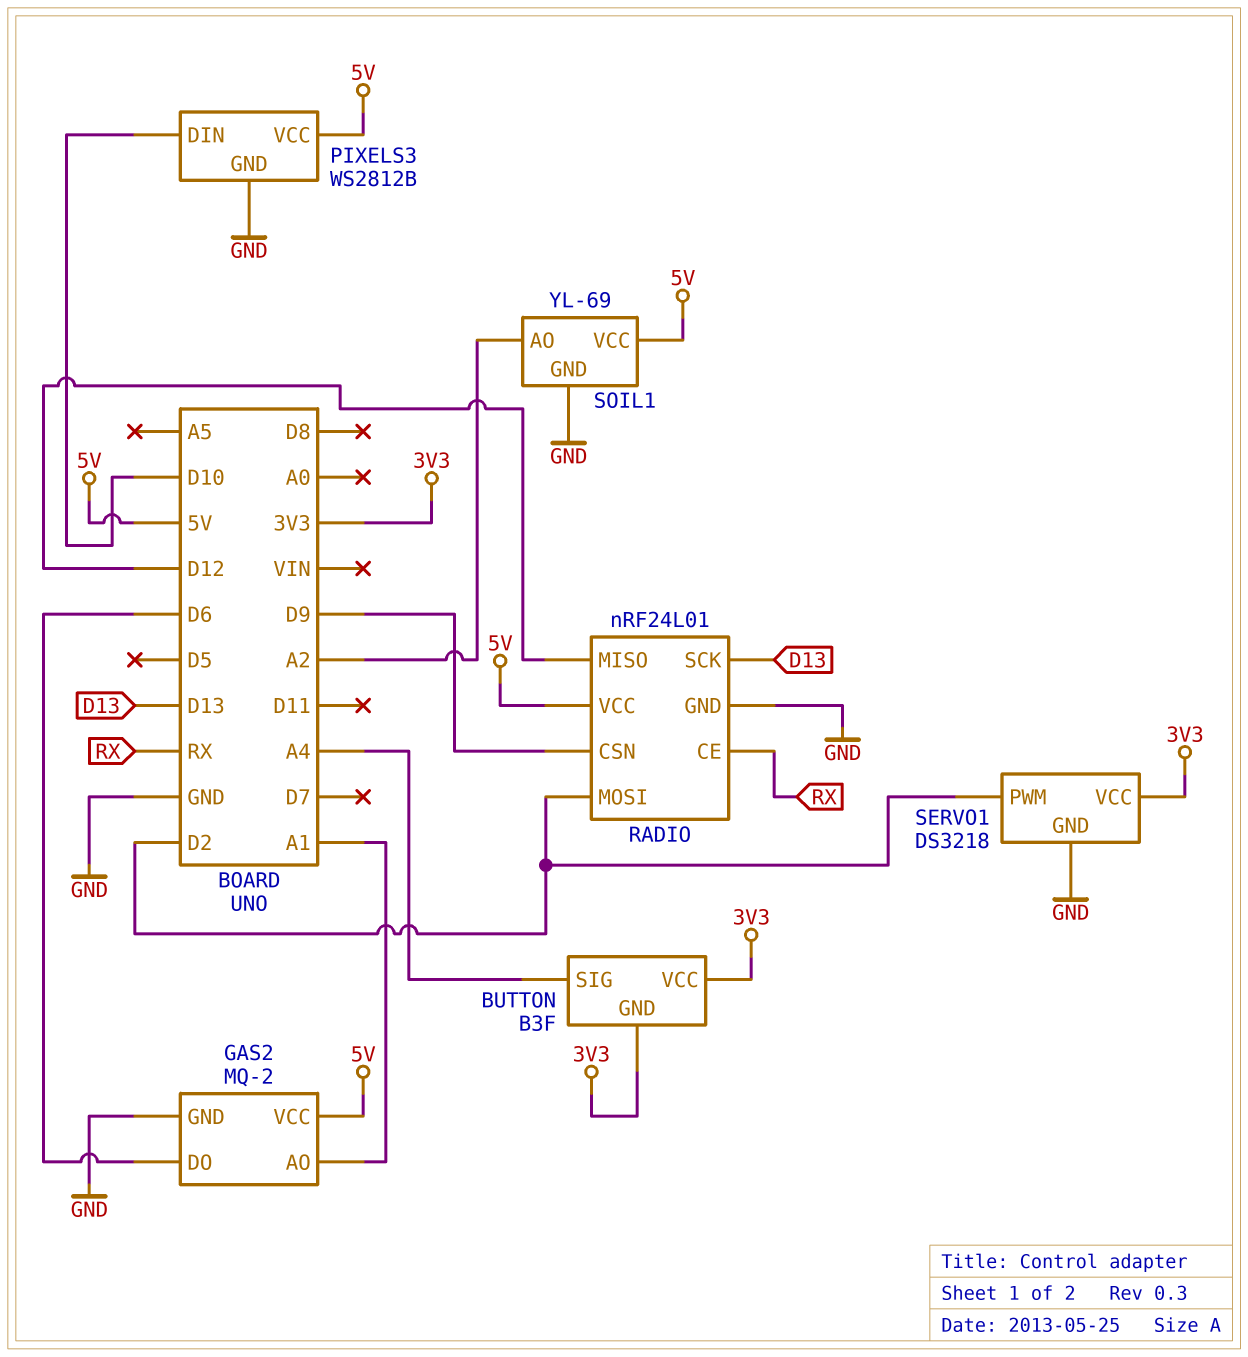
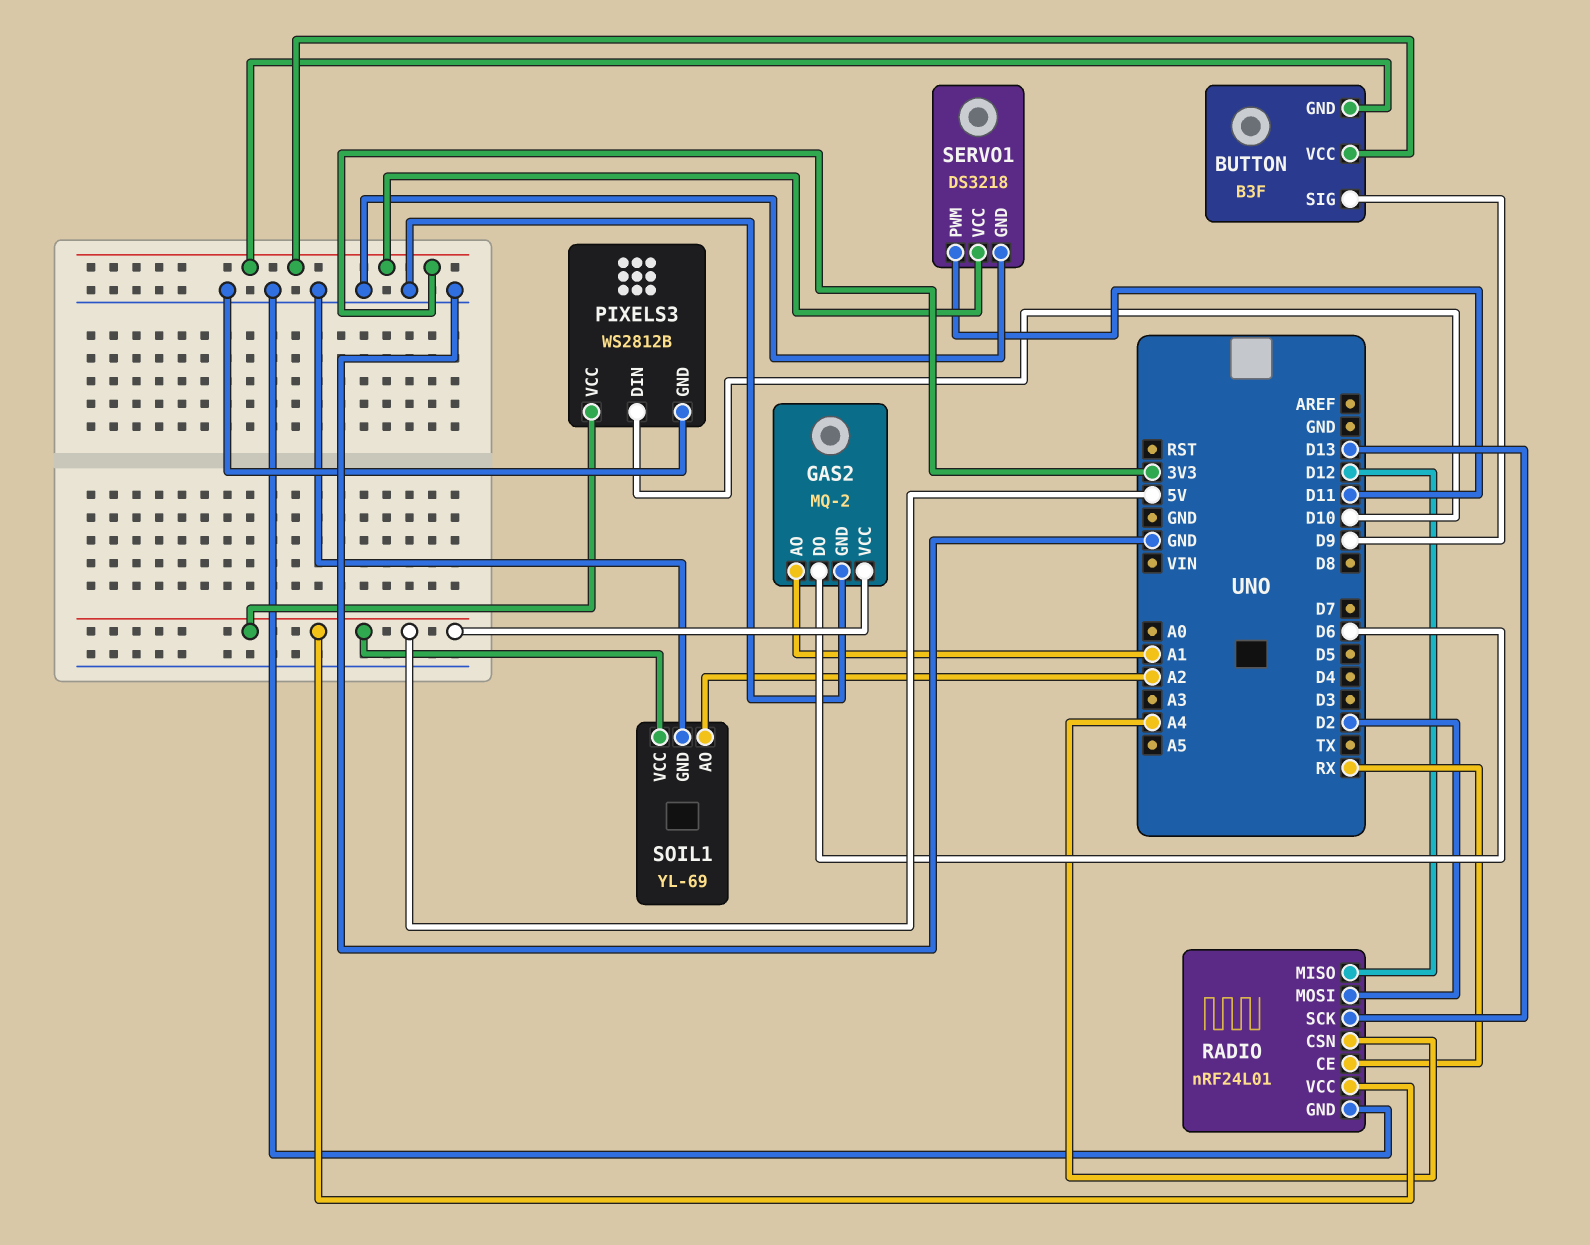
BUTTON pin SIG: A4 -> D9
RADIO pin CSN: D9 -> A4
SERVO1 pin PWM: D2 -> D11

